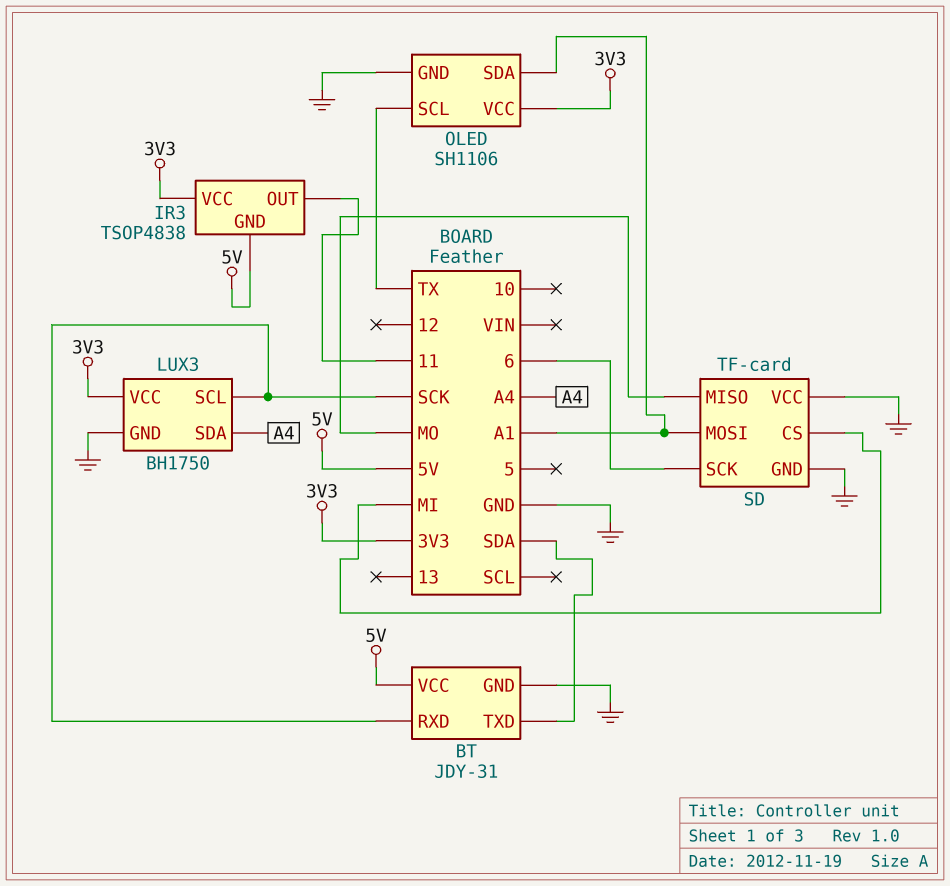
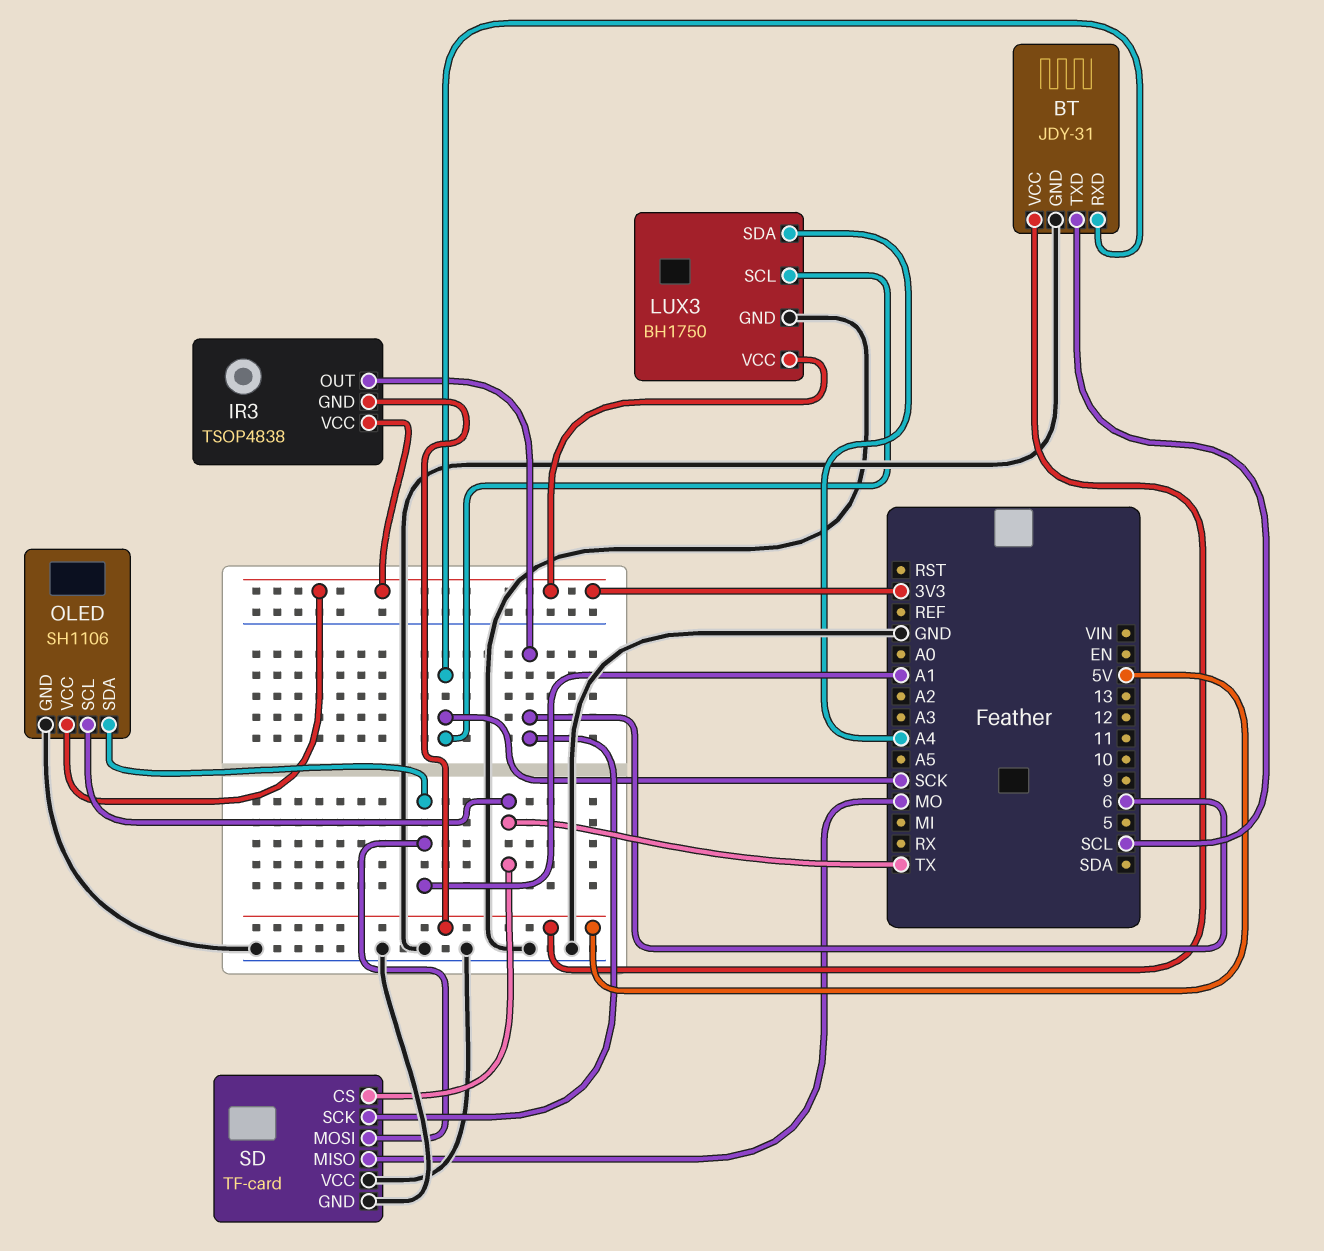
BT pin TXD: SDA -> SCL
IR3 pin OUT: 11 -> 6
SD pin CS: MI -> TX

